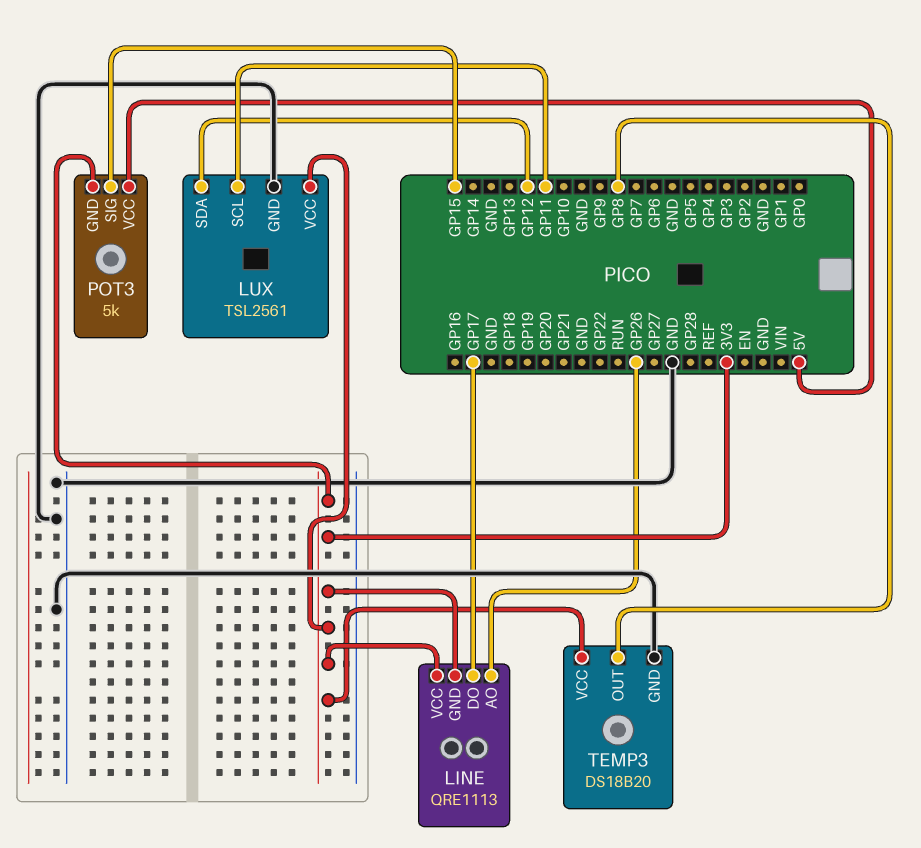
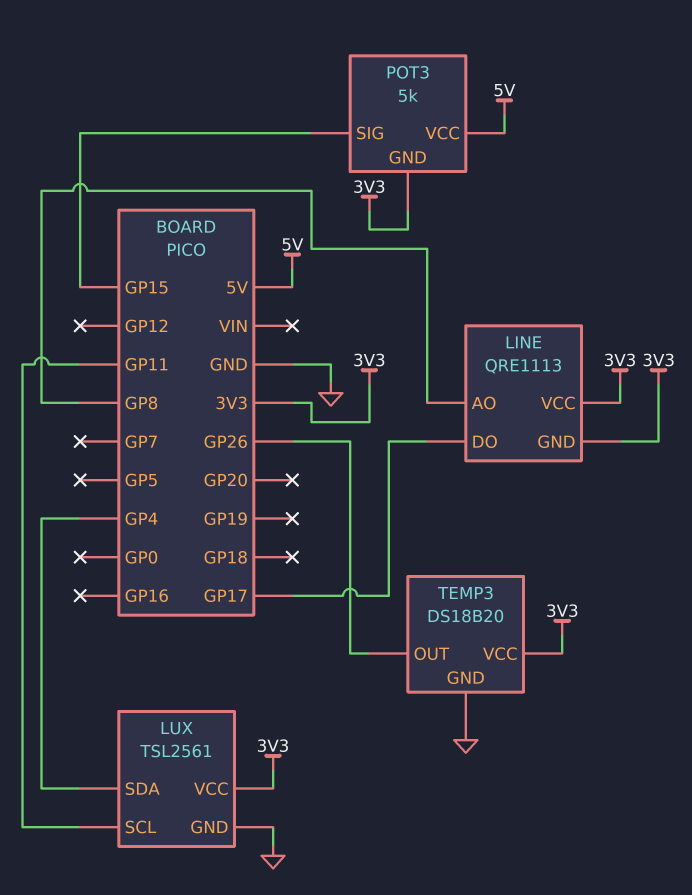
LINE pin AO: GP26 -> GP8
LUX pin SDA: GP12 -> GP4
TEMP3 pin OUT: GP8 -> GP26

